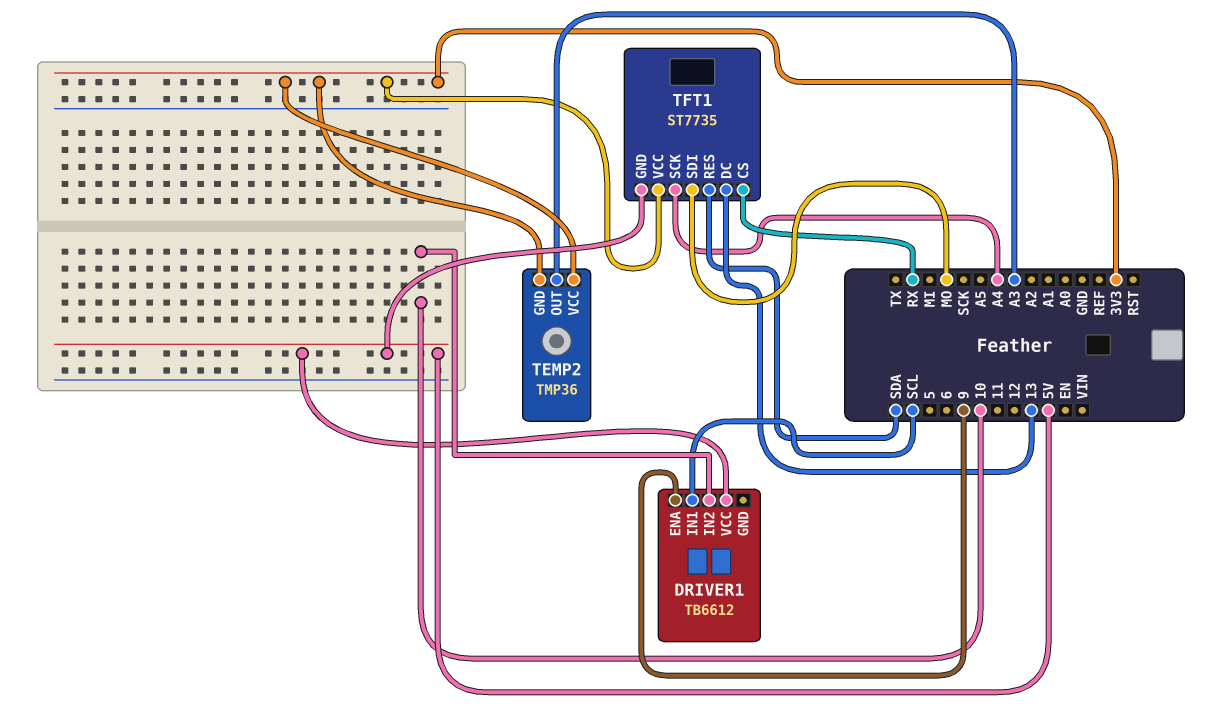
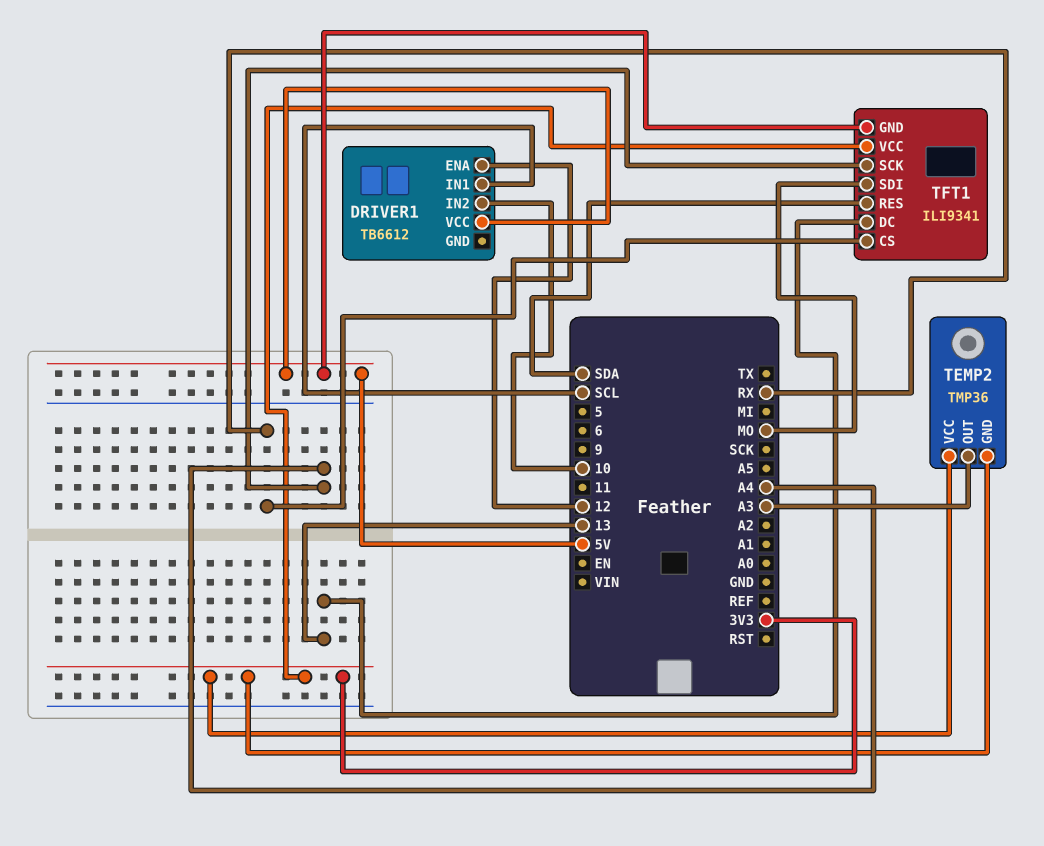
DRIVER1 pin ENA: 9 -> 12
TFT1: ST7735 -> ILI9341

